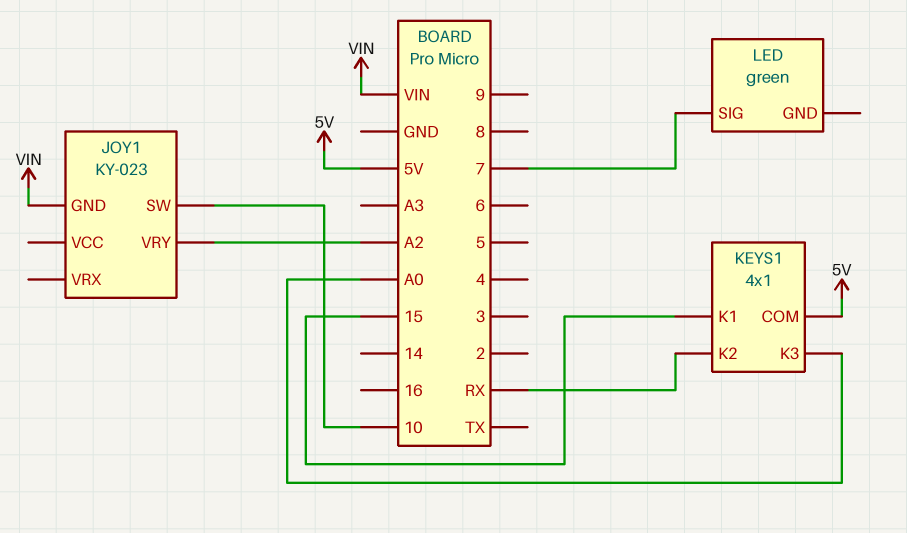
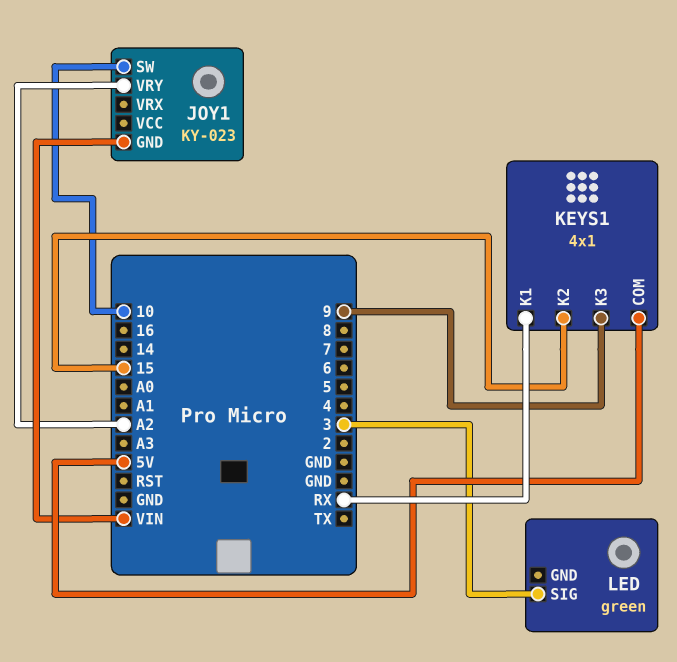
KEYS1 pin K1: 15 -> RX
KEYS1 pin K2: RX -> 15
KEYS1 pin K3: A0 -> 9
LED pin SIG: 7 -> 3

